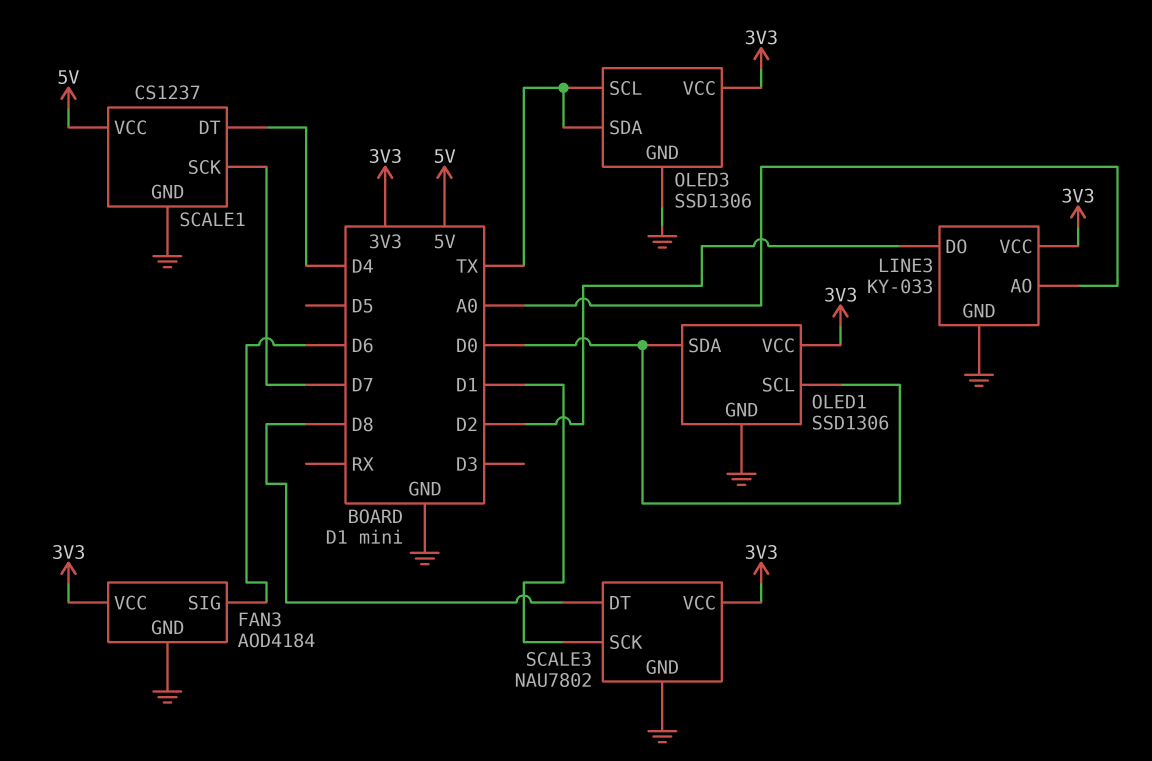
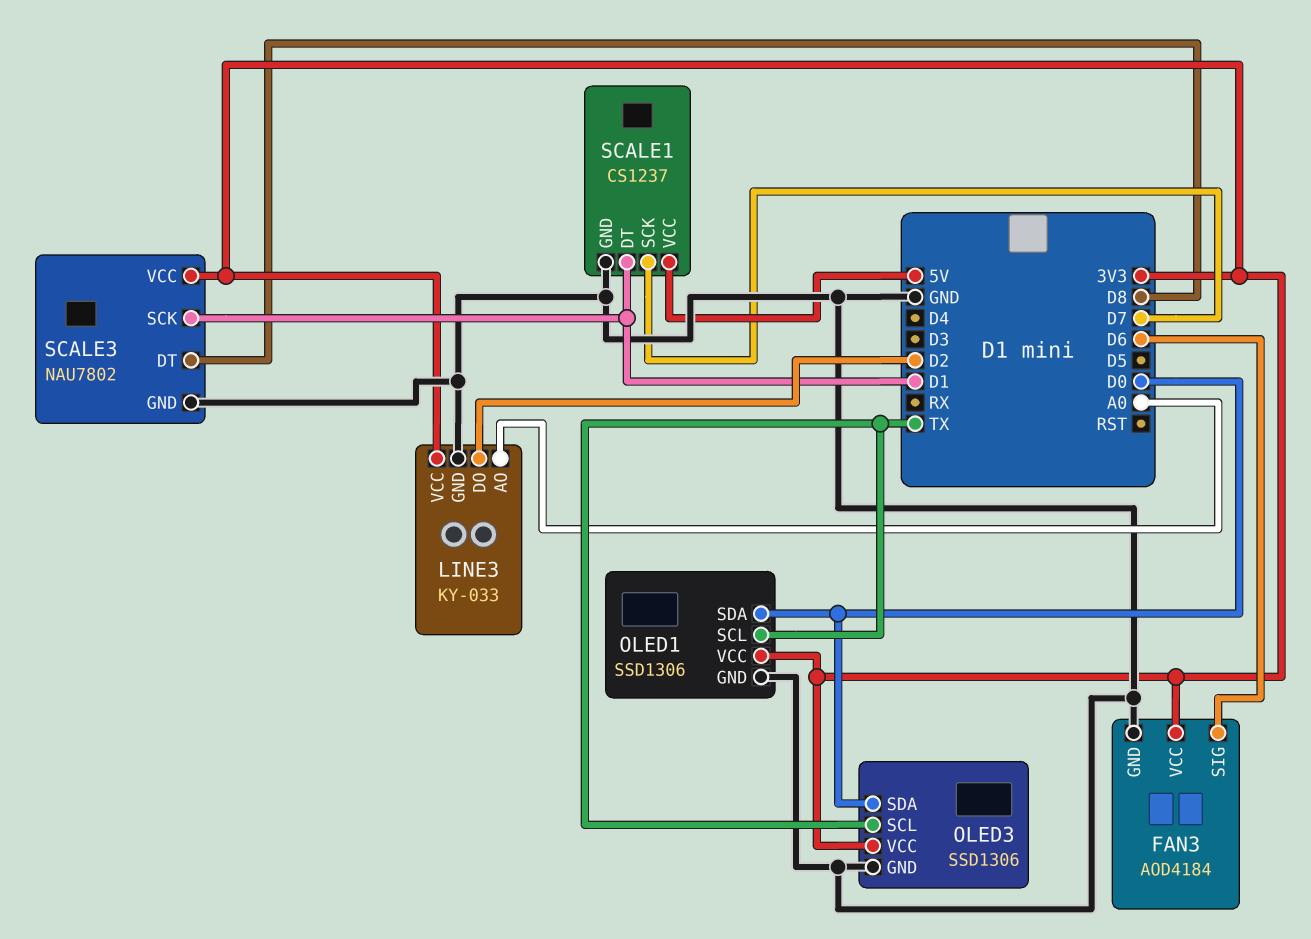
OLED1 pin SCL: D0 -> TX
OLED3 pin SDA: TX -> D0
SCALE1 pin DT: D4 -> D1

